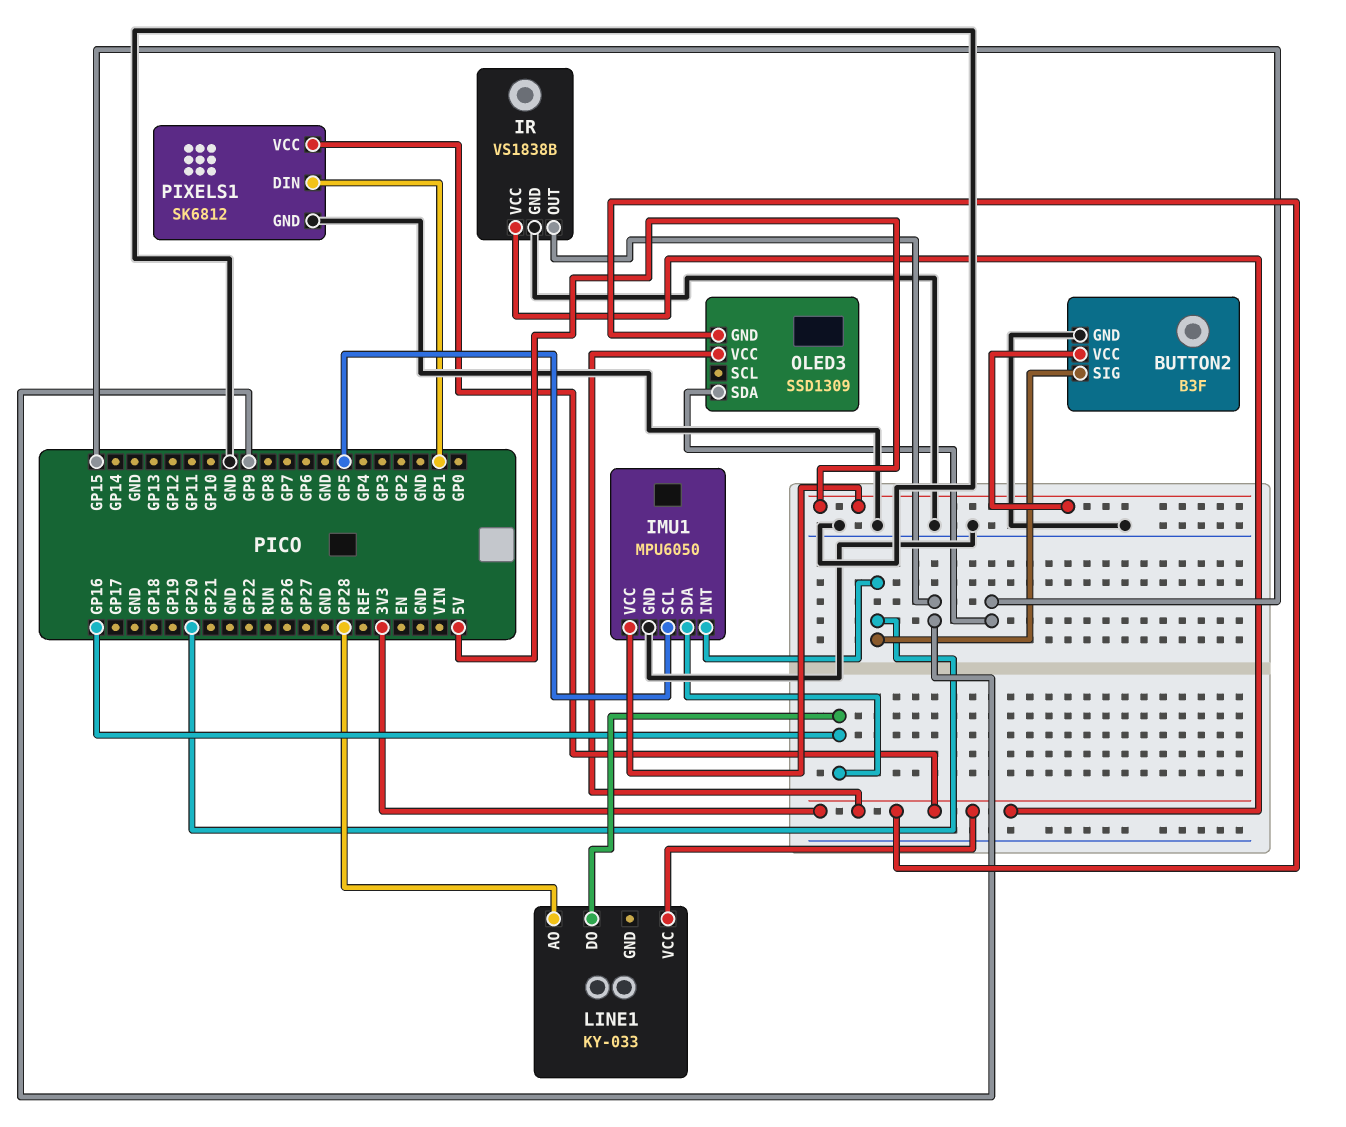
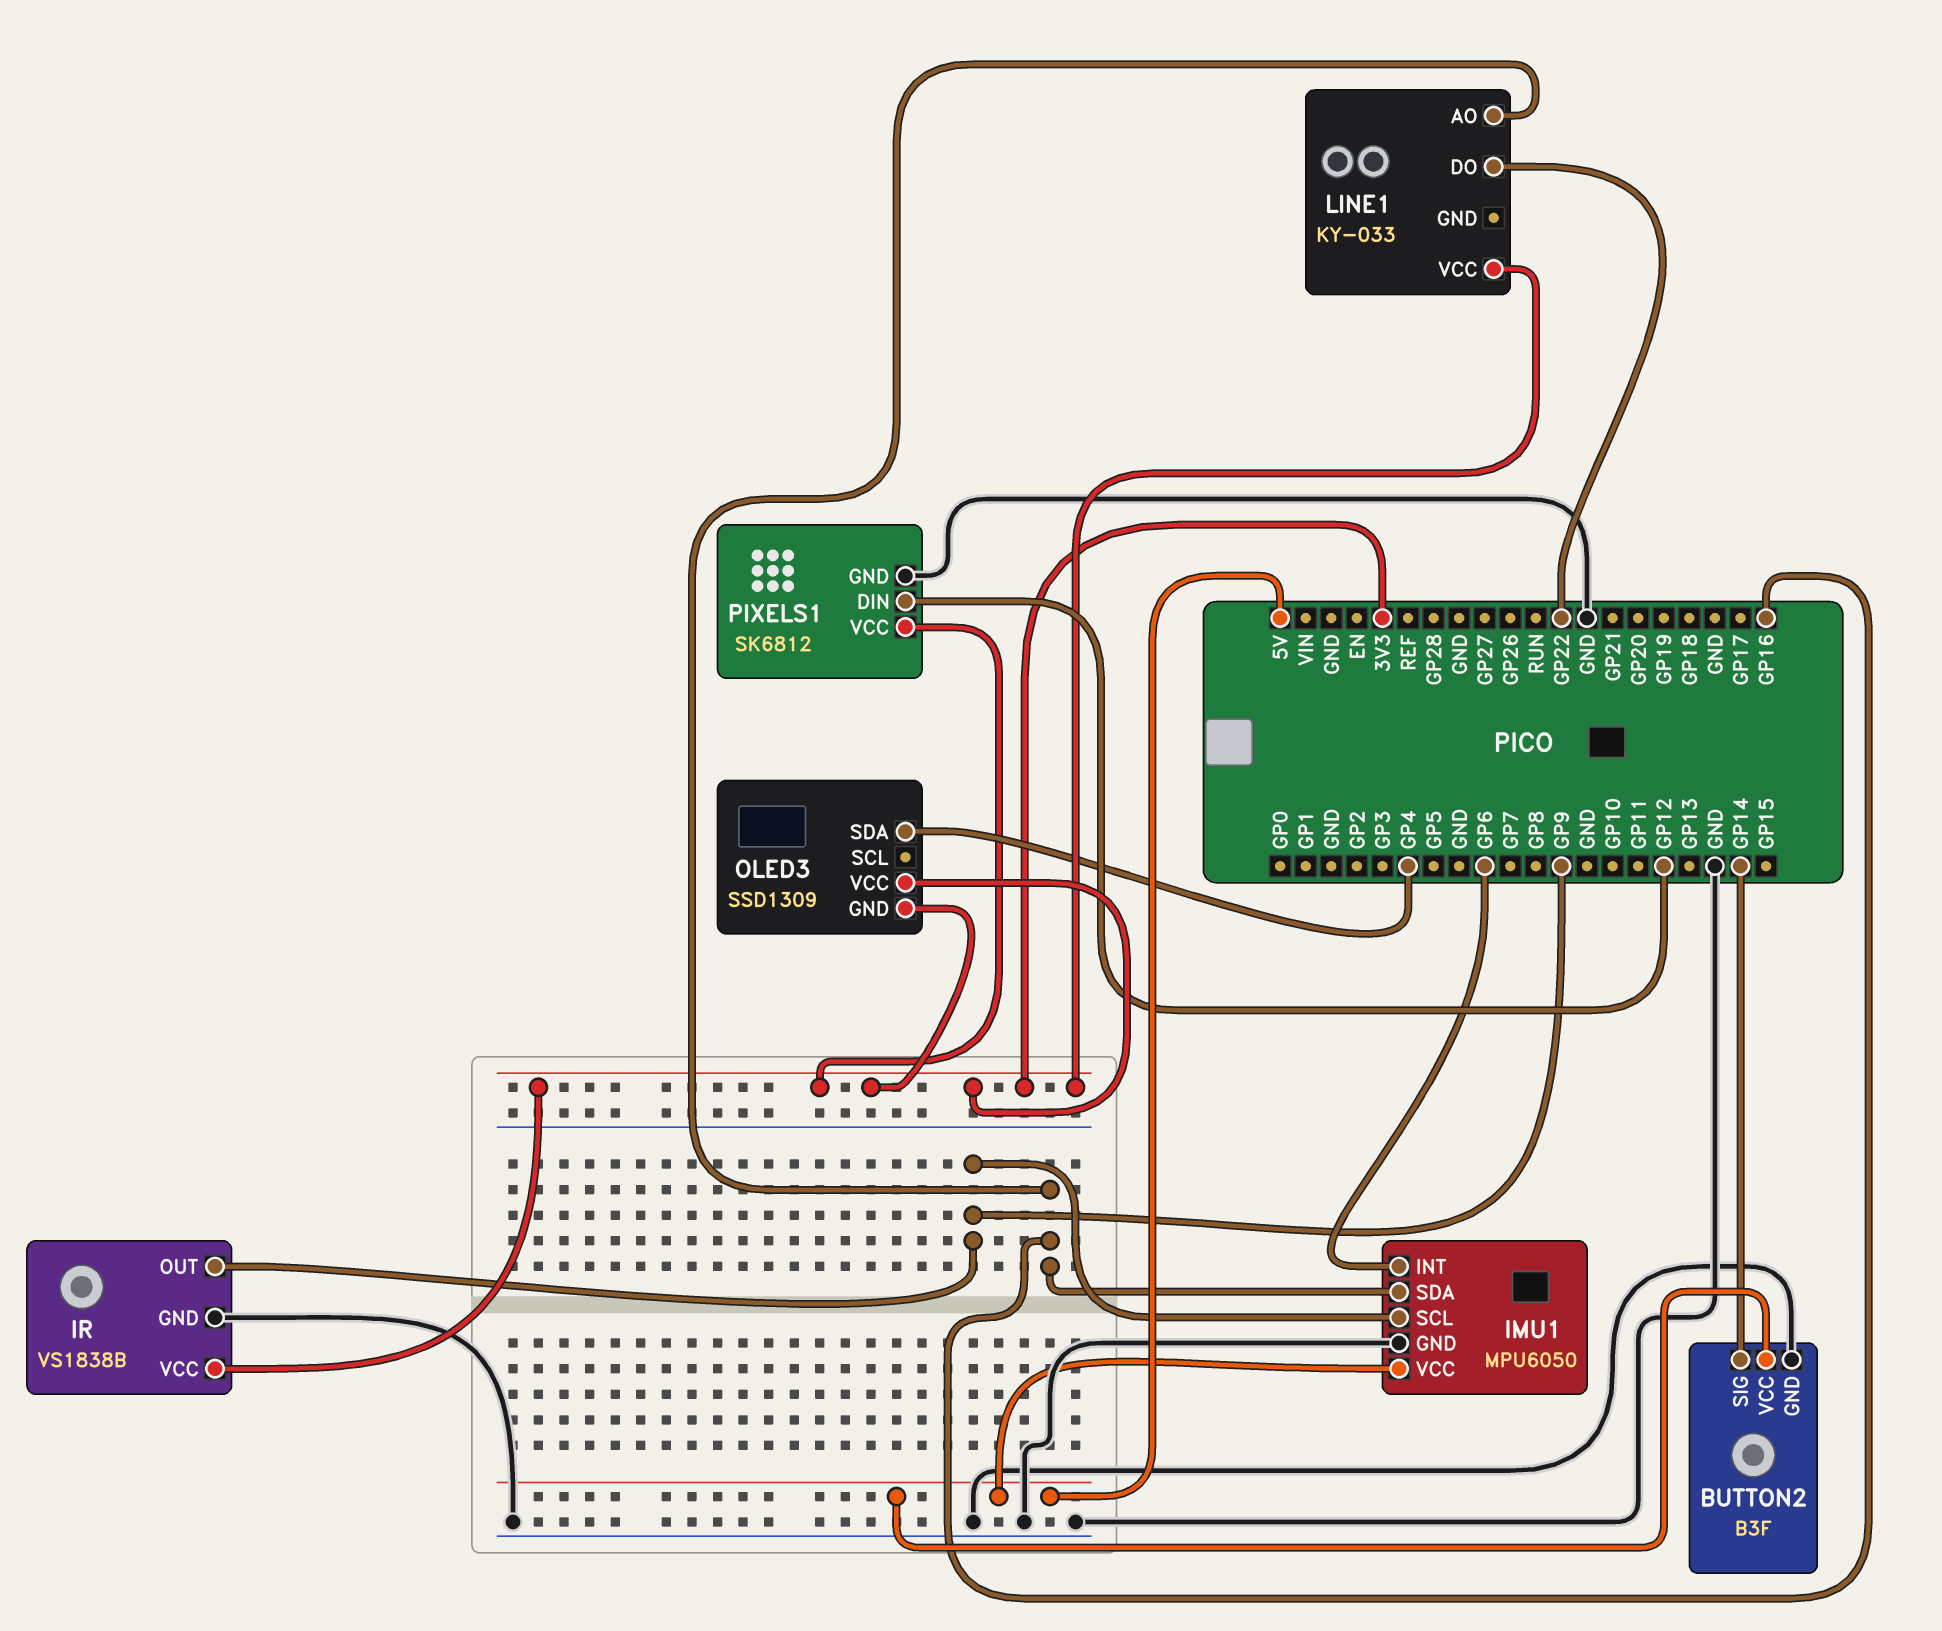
BUTTON2 pin SIG: GP20 -> GP14
IMU1 pin INT: GP20 -> GP6
IMU1 pin SCL: GP5 -> GP9
LINE1 pin AO: GP28 -> GP16
LINE1 pin DO: GP16 -> GP22
OLED3 pin SDA: GP15 -> GP4
PIXELS1 pin DIN: GP1 -> GP12

